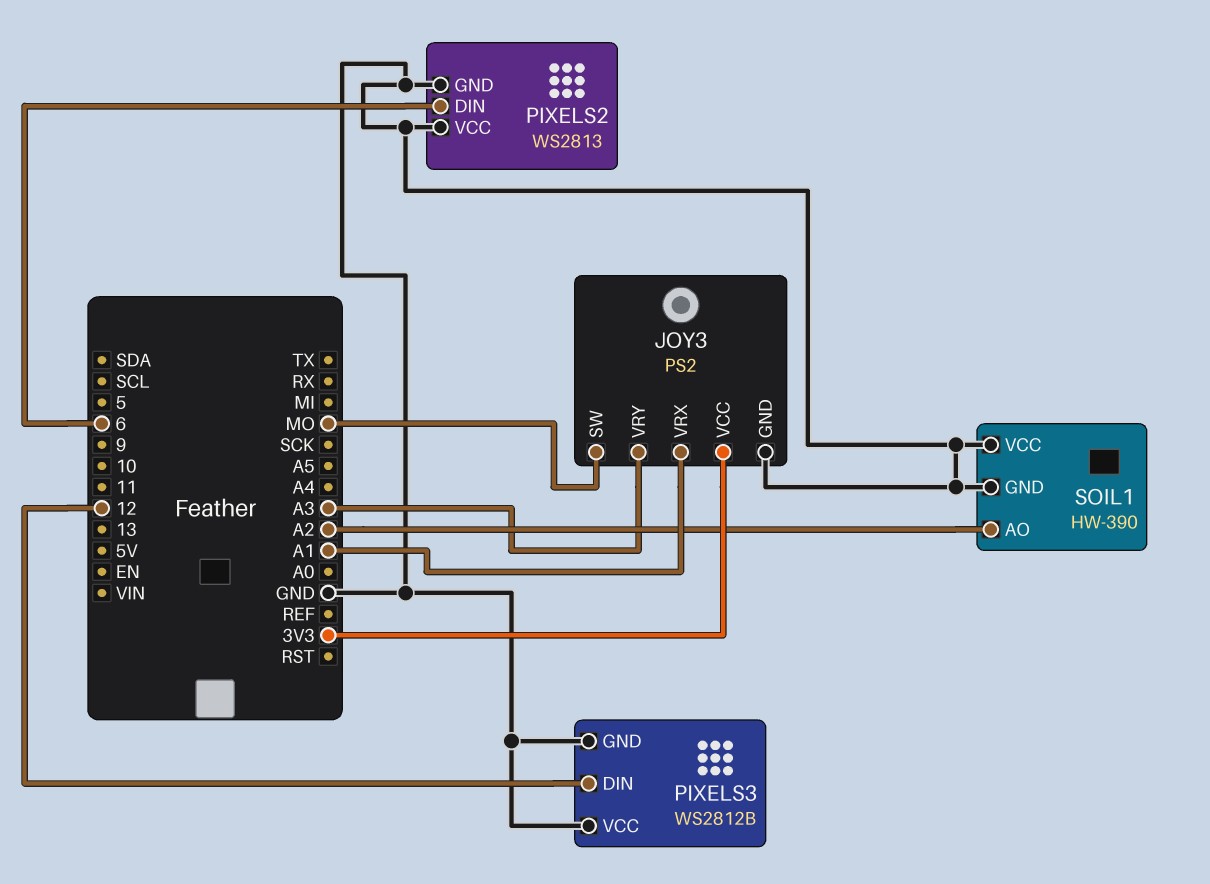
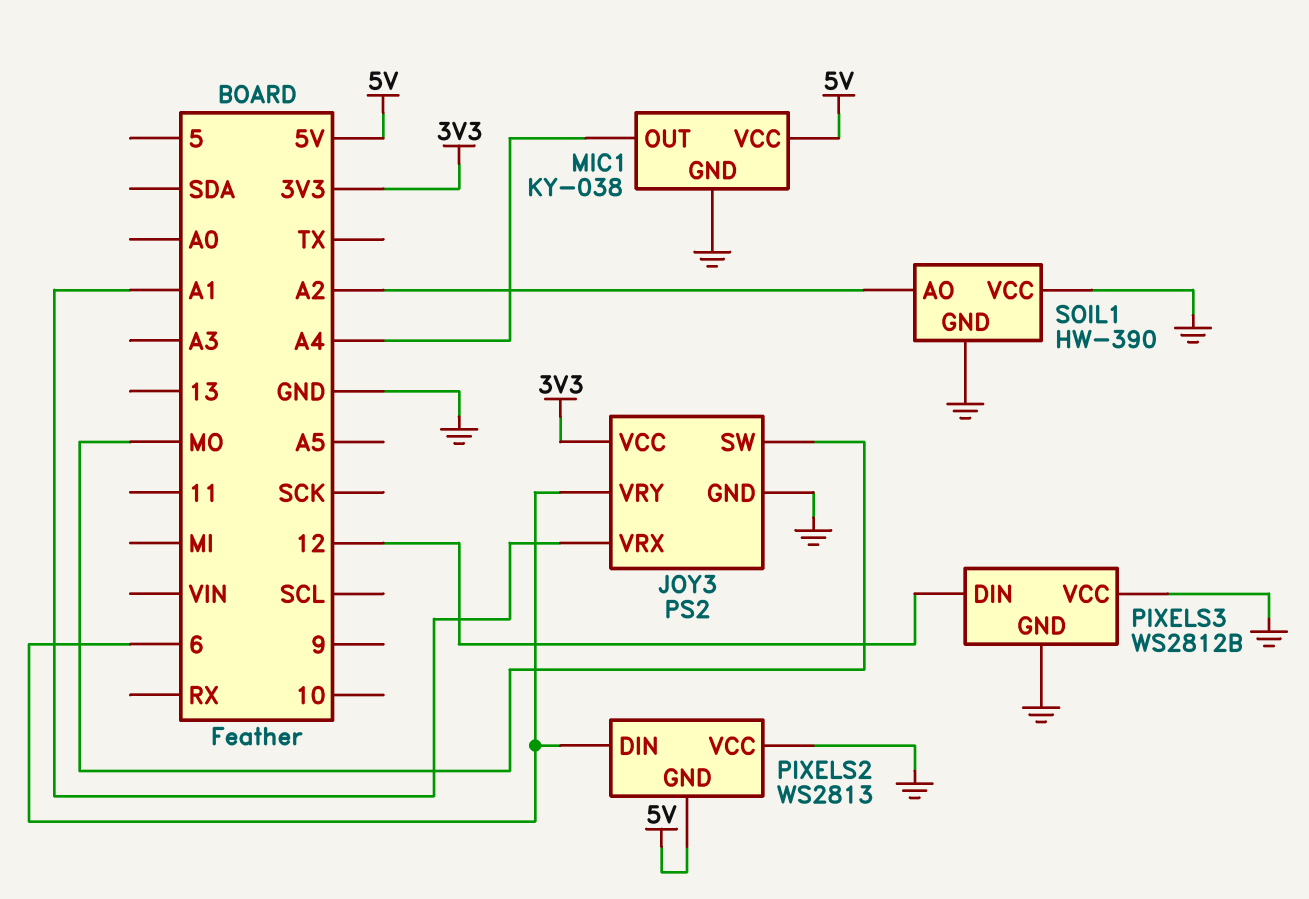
JOY3 pin VRY: A3 -> 6
MIC1: none -> KY-038
MIC1 pin GND: none -> GND
MIC1 pin OUT: none -> A4
MIC1 pin VCC: none -> 5V
PIXELS2 pin GND: GND -> 5V

